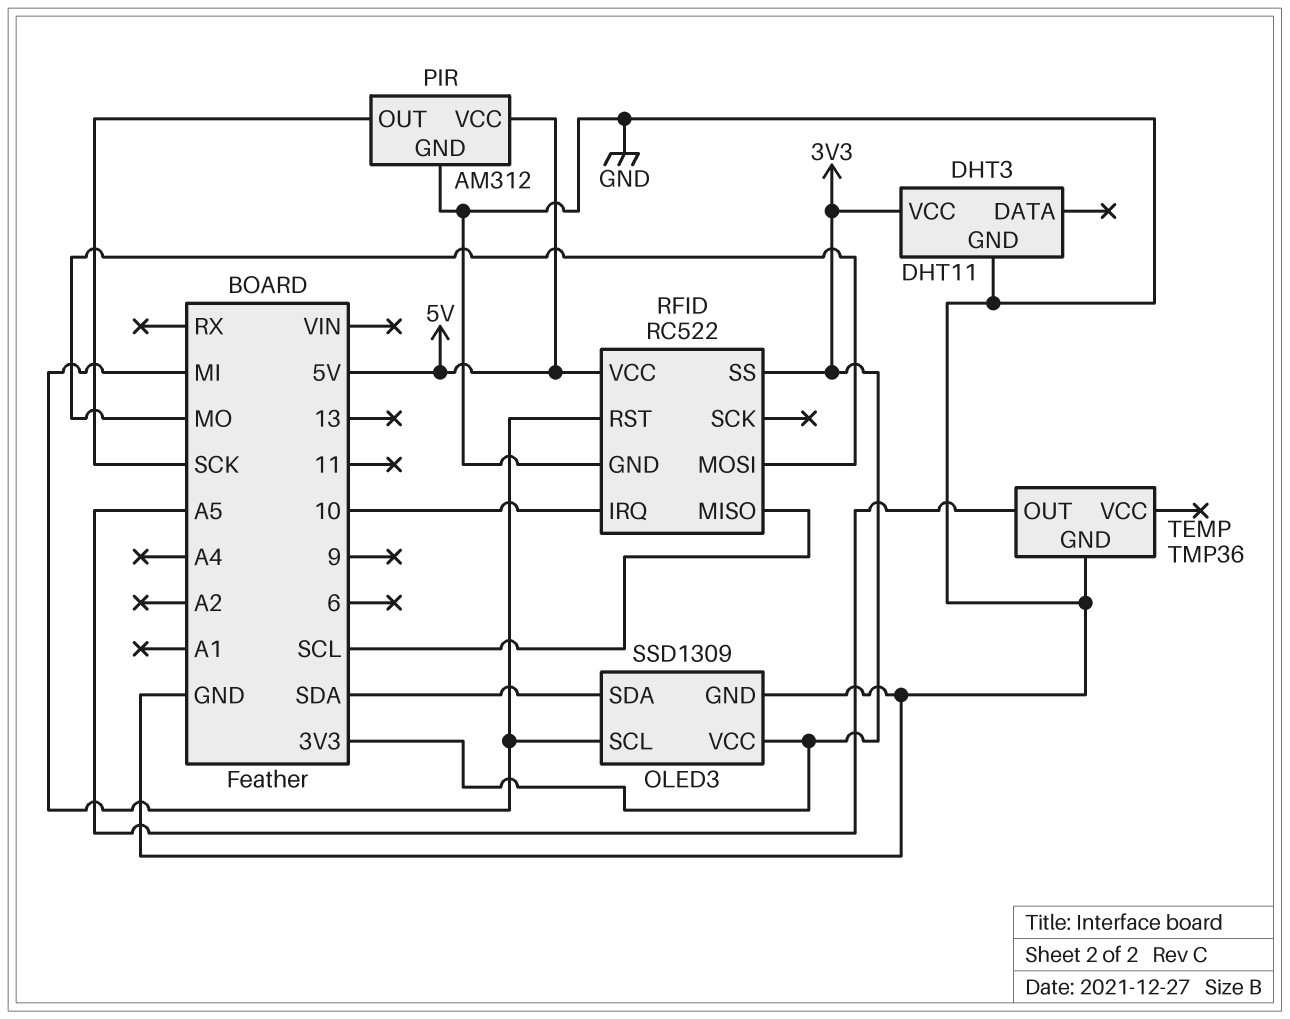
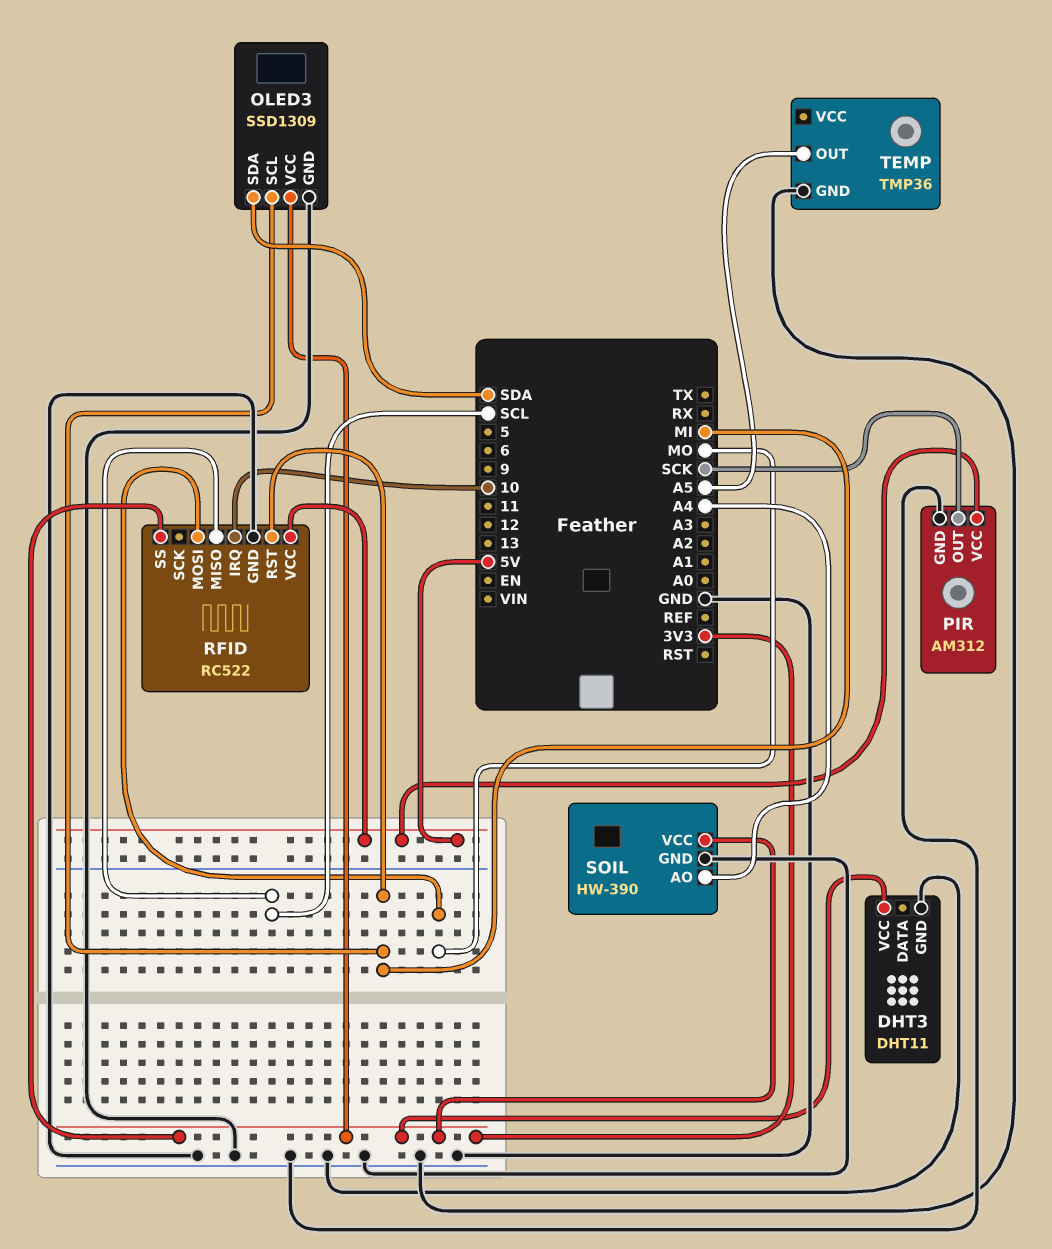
SOIL: none -> HW-390
SOIL pin AO: none -> A4
SOIL pin GND: none -> GND
SOIL pin VCC: none -> 3V3

